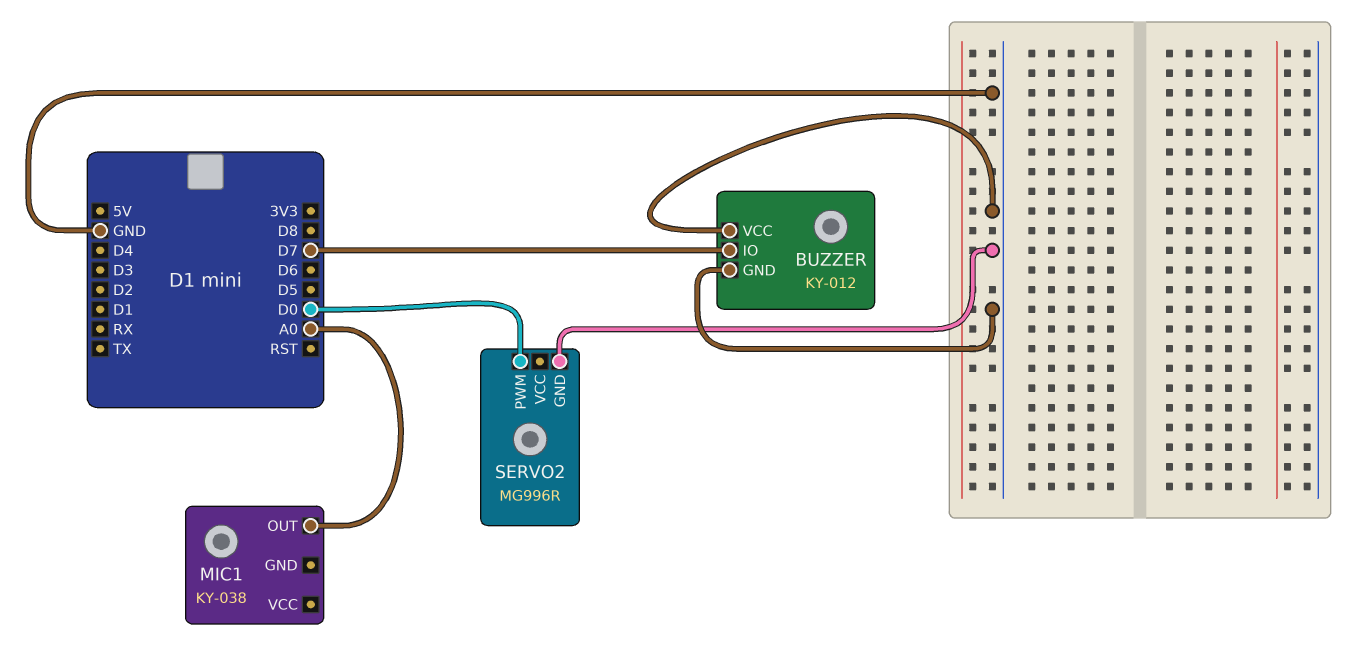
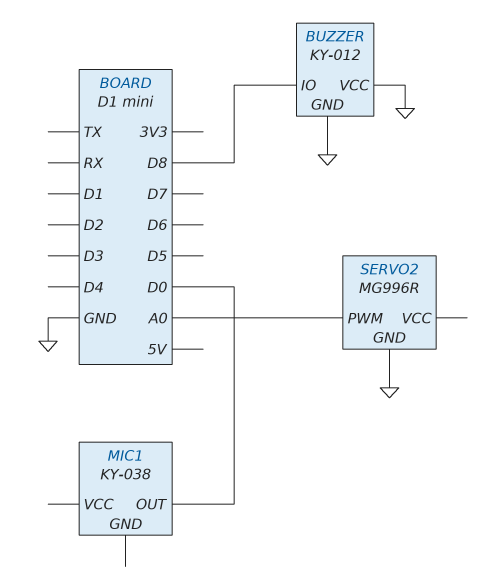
BUZZER pin IO: D7 -> D8
MIC1 pin OUT: A0 -> D0
SERVO2 pin PWM: D0 -> A0

